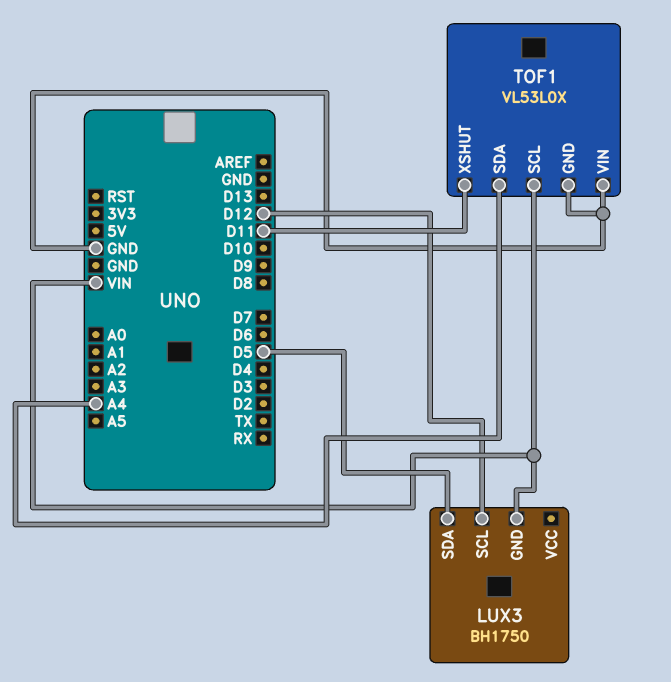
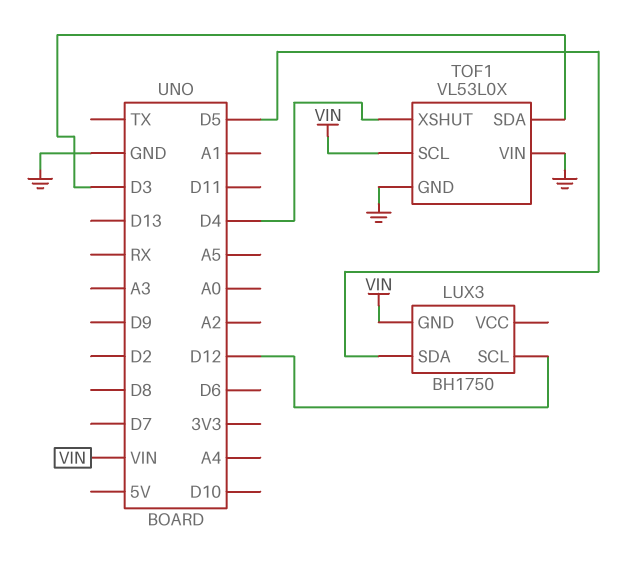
TOF1 pin SDA: A4 -> D3
TOF1 pin XSHUT: D11 -> D4

